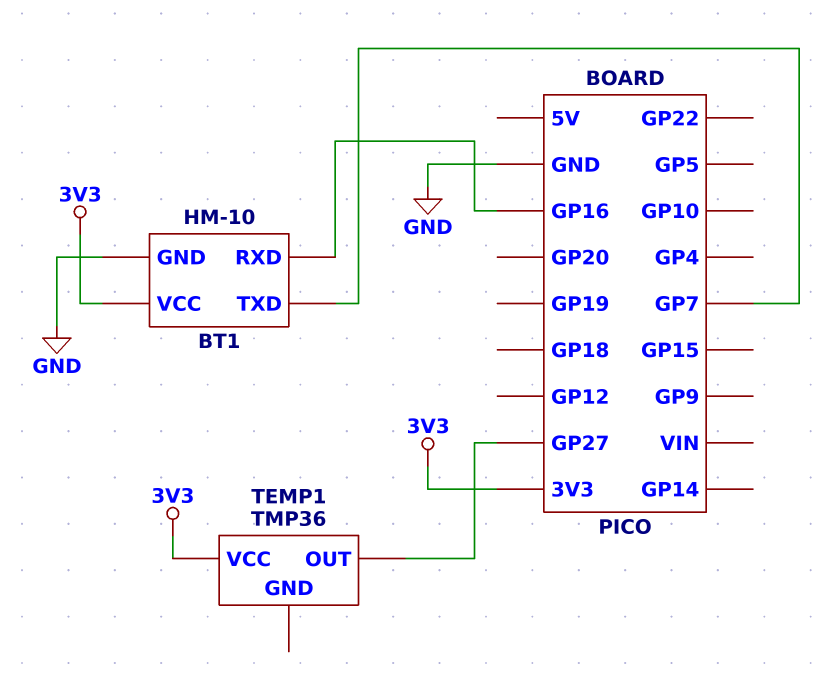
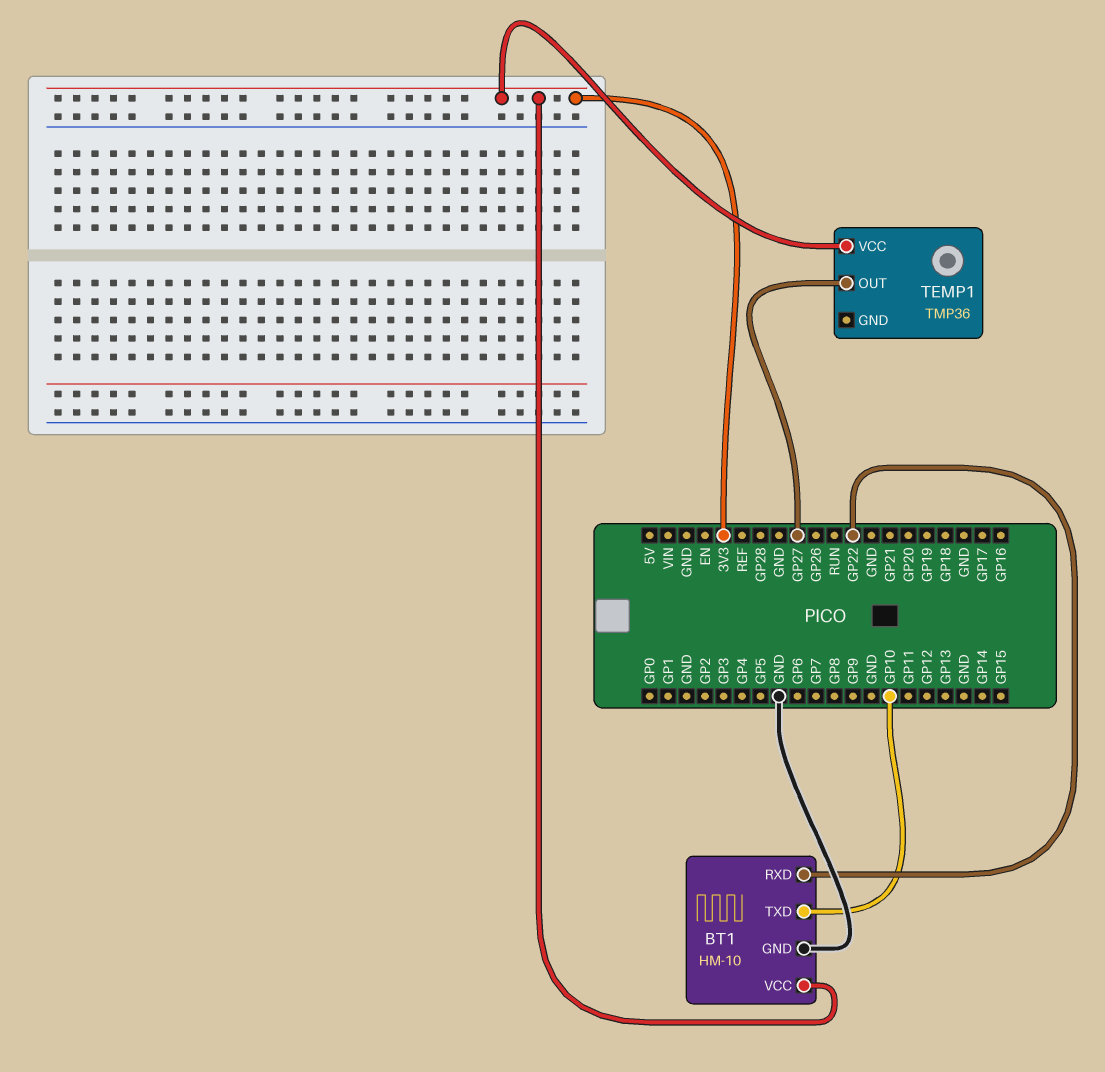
BT1 pin RXD: GP16 -> GP22
BT1 pin TXD: GP7 -> GP10

